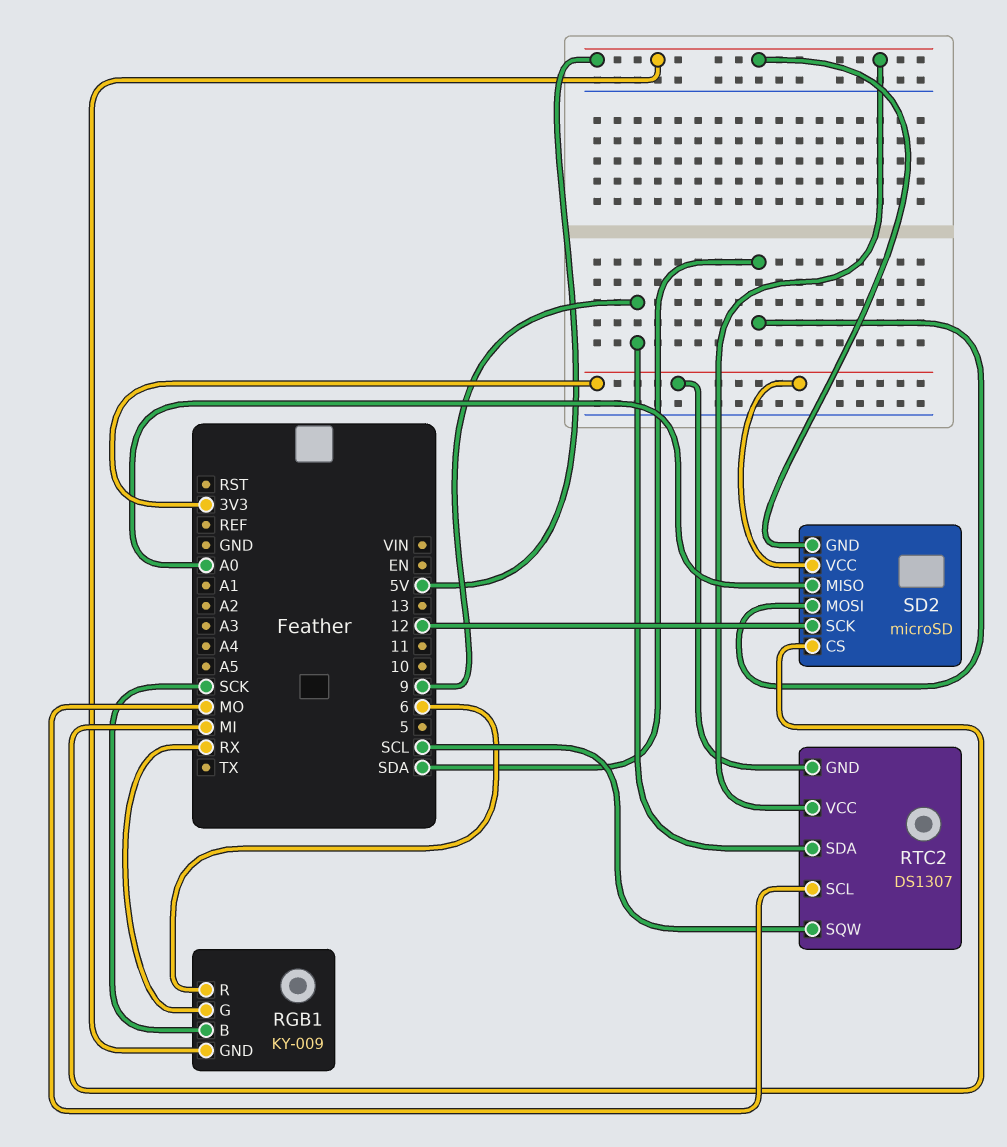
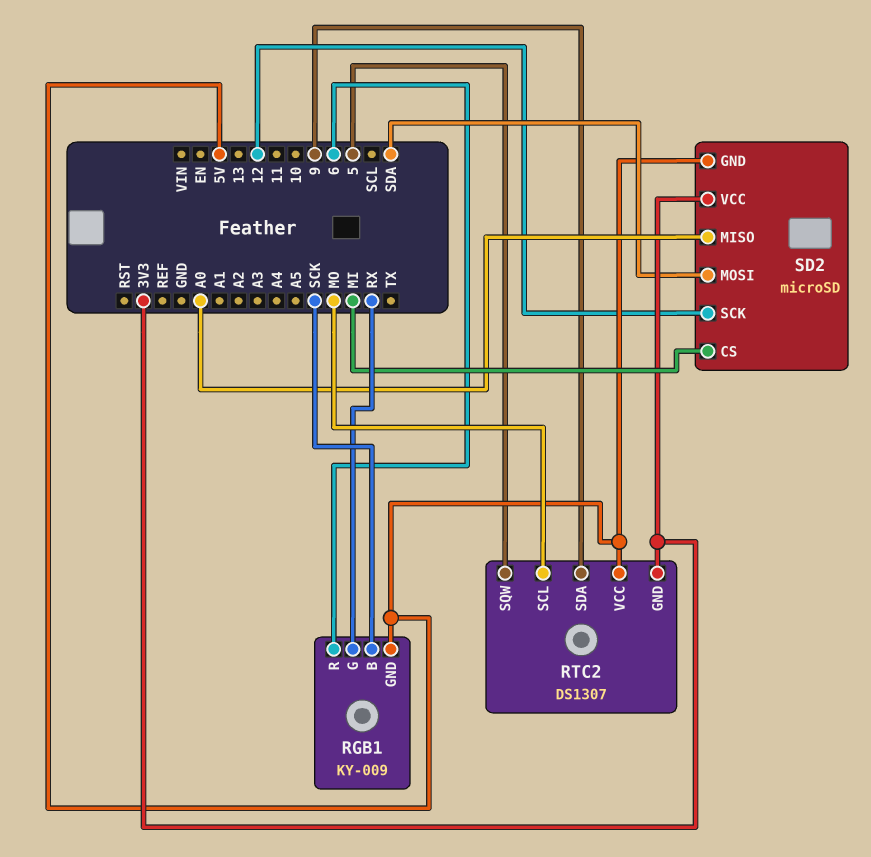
RTC2 pin SQW: SCL -> 5

